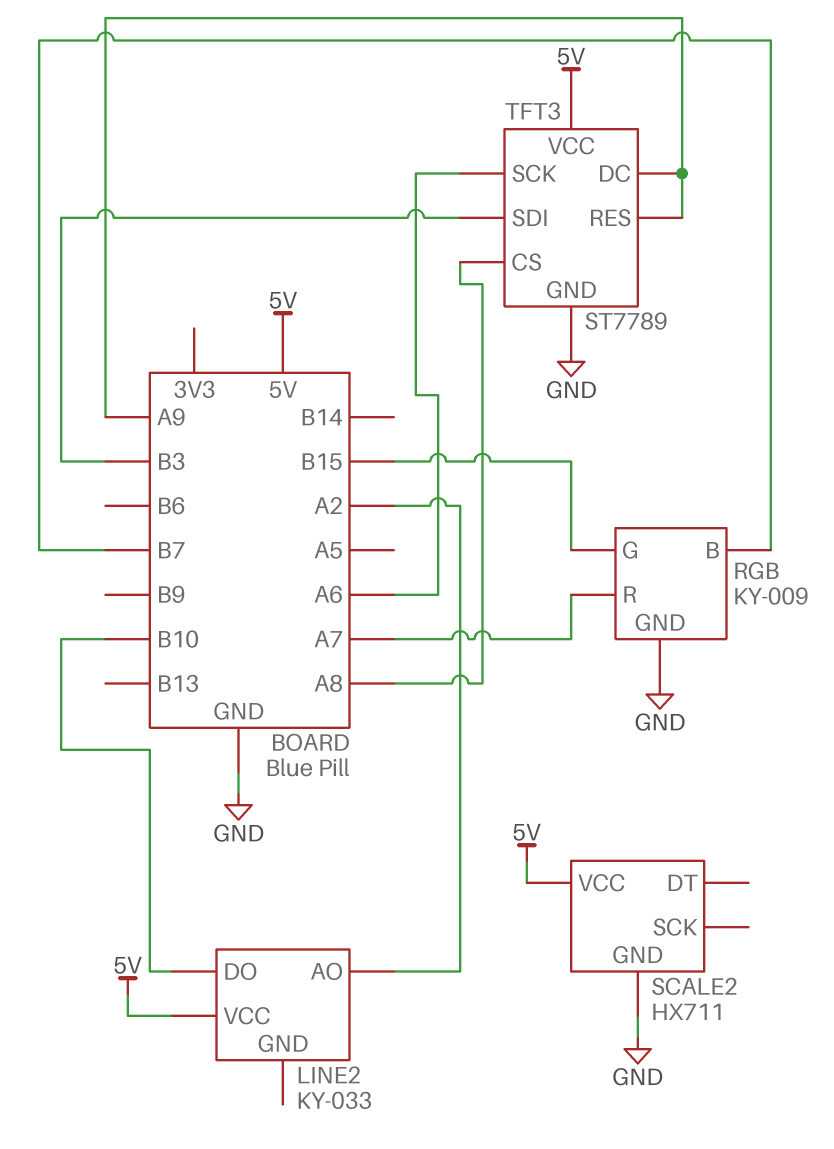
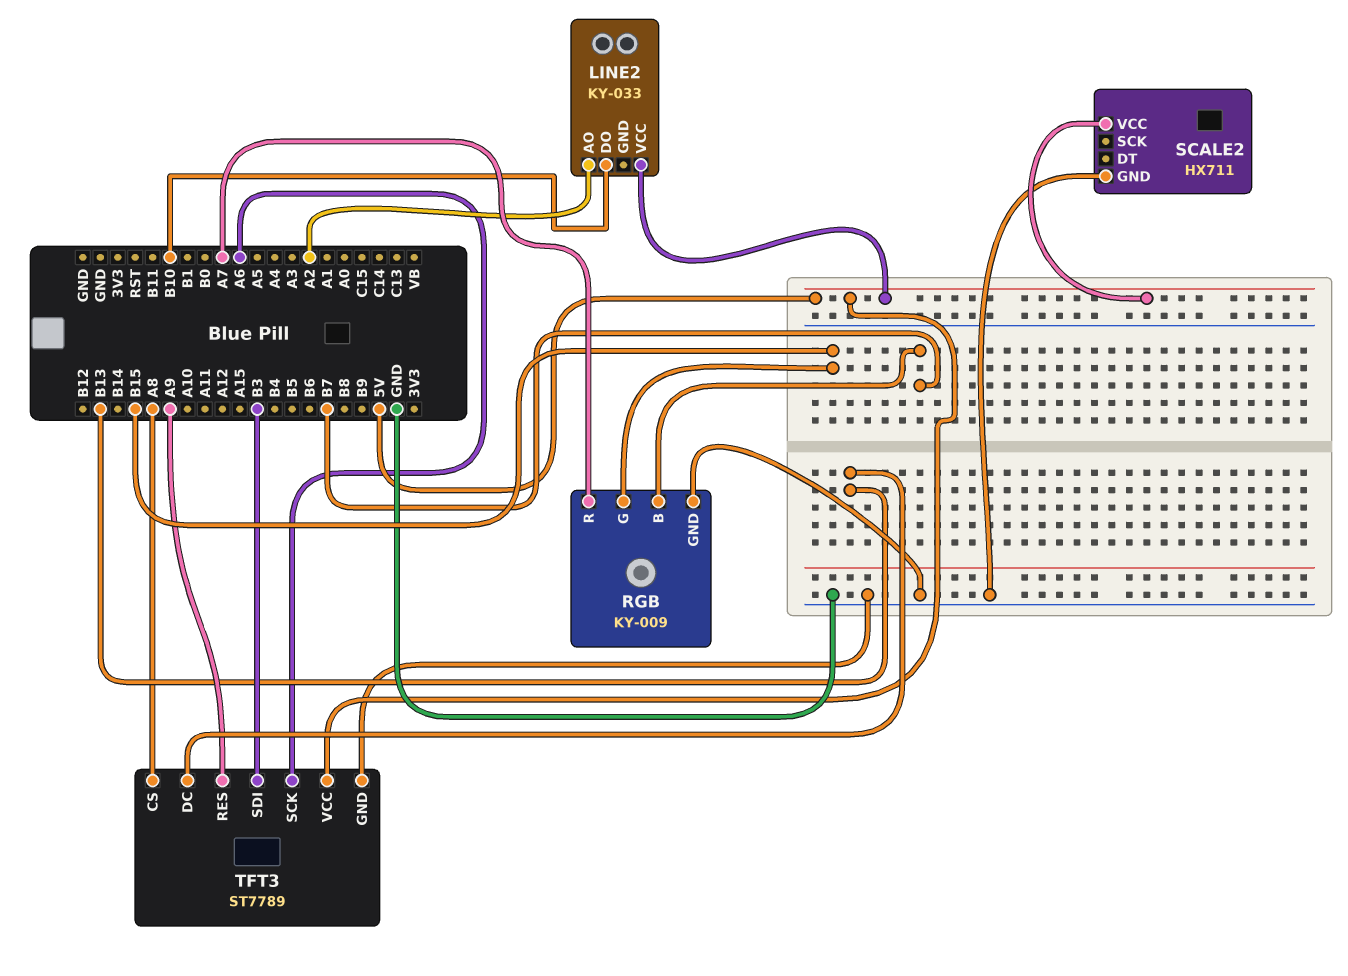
TFT3 pin DC: A9 -> B13

